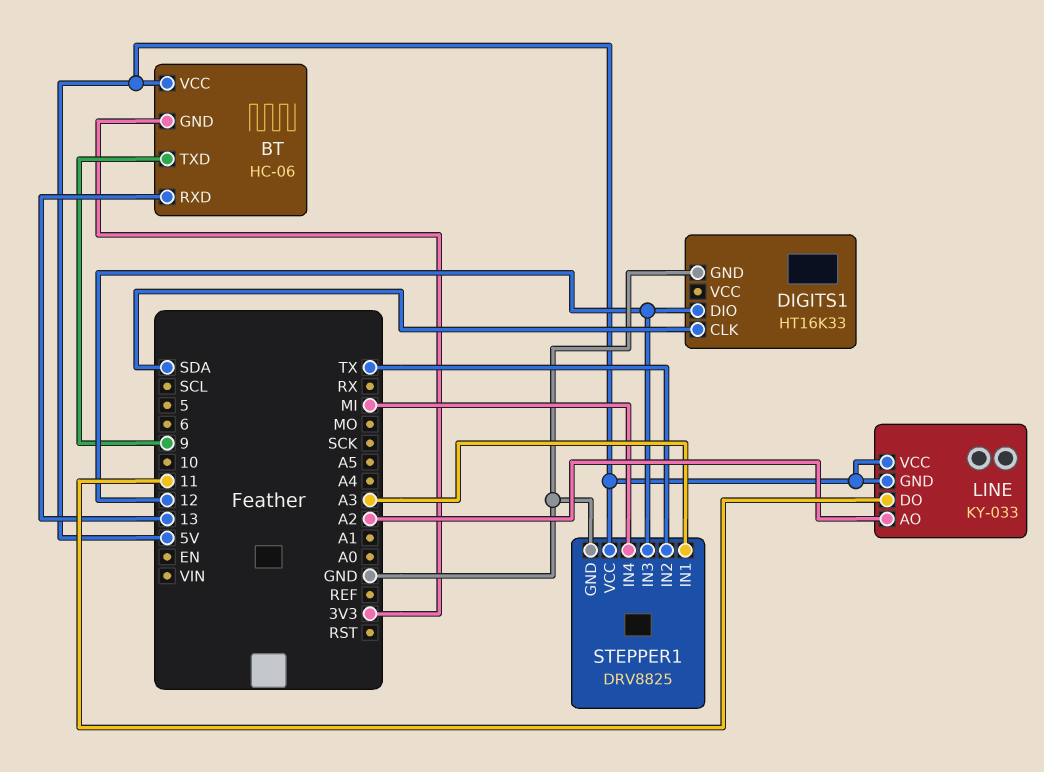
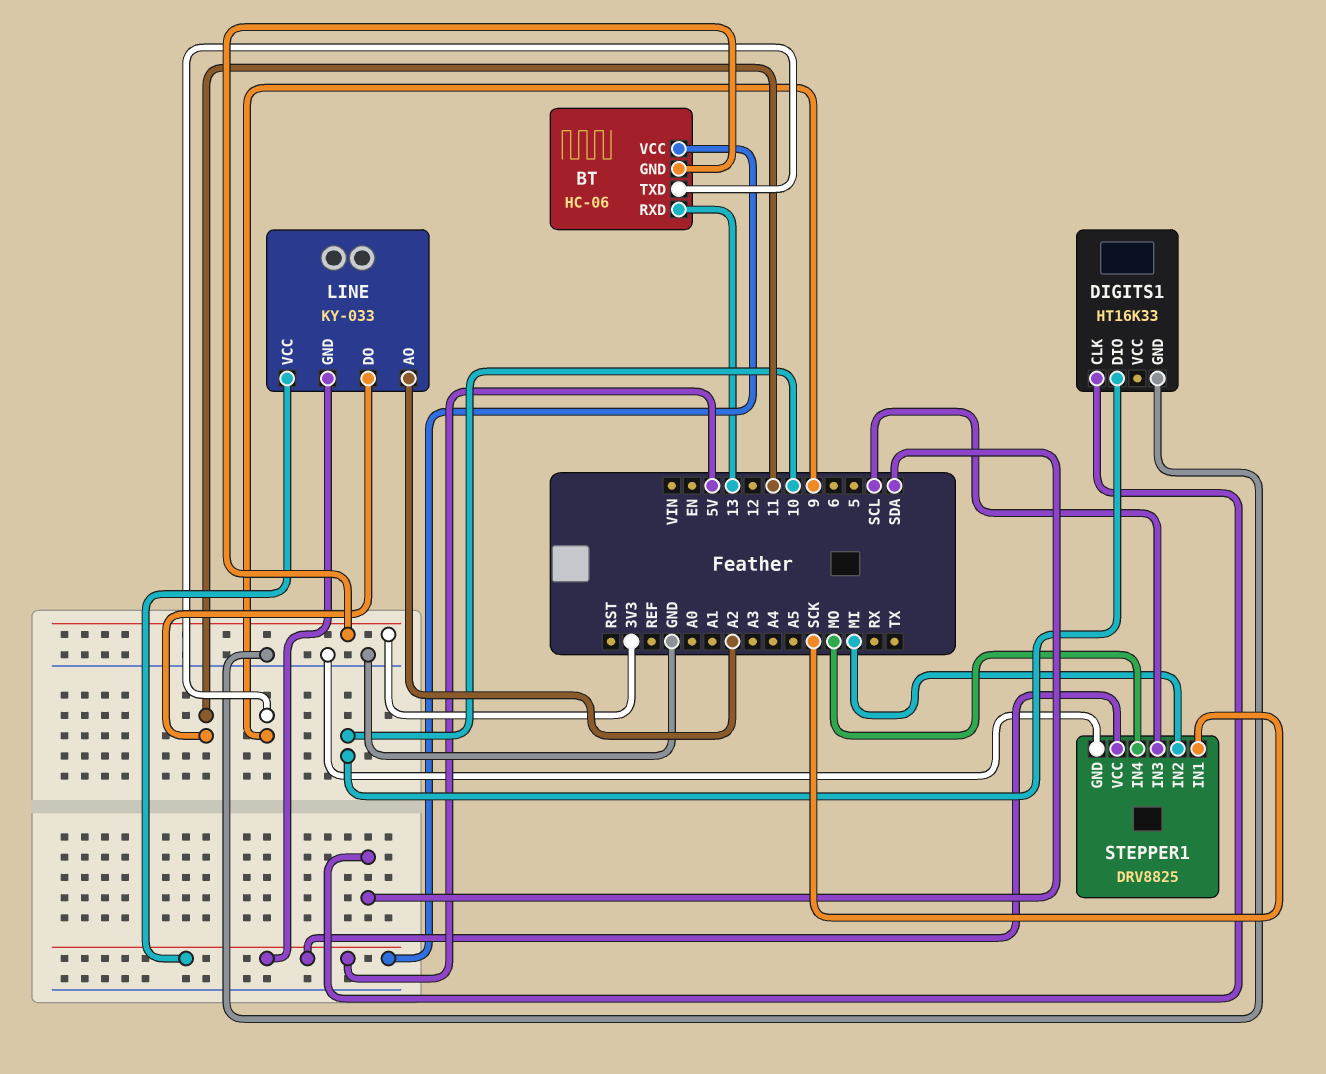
DIGITS1 pin DIO: 12 -> 10
STEPPER1 pin IN1: A3 -> SCK
STEPPER1 pin IN2: TX -> MI
STEPPER1 pin IN3: 12 -> SCL
STEPPER1 pin IN4: MI -> MO

